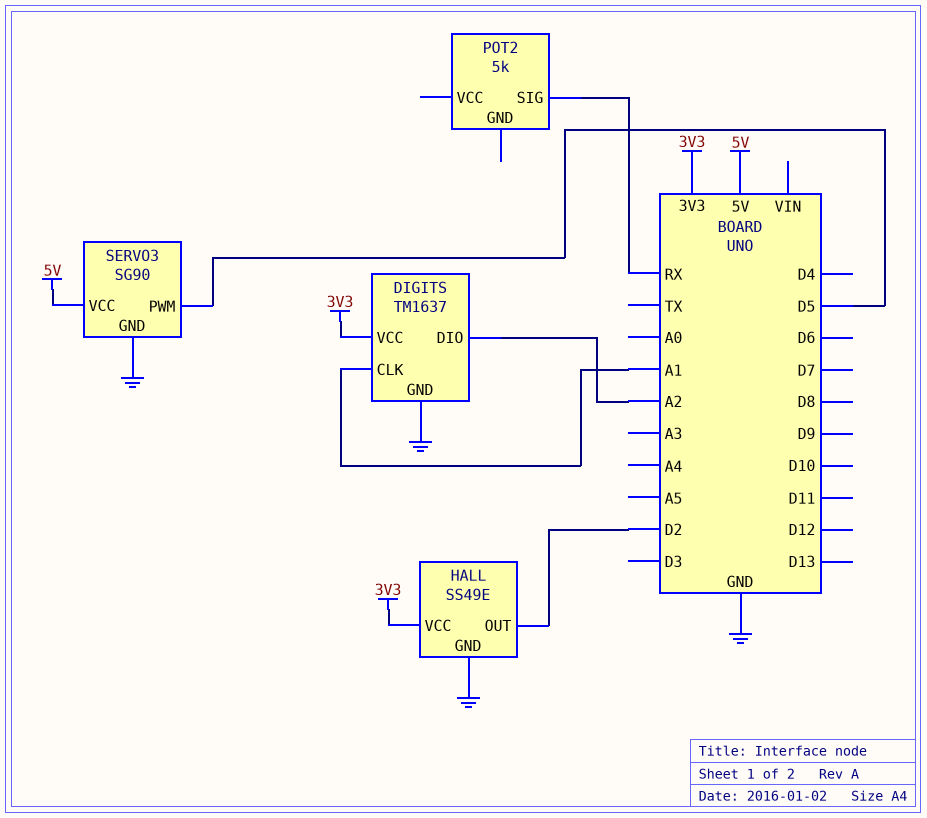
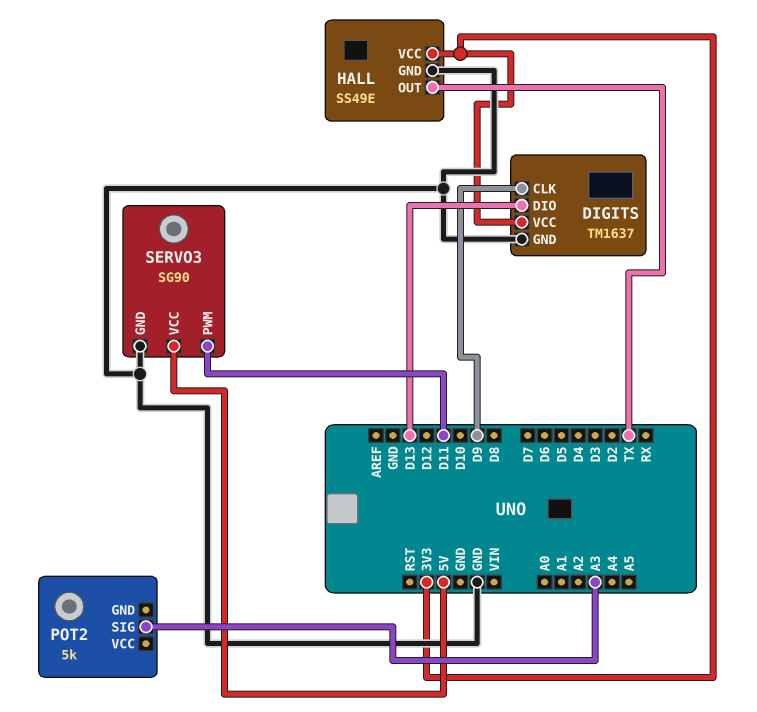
DIGITS pin CLK: A1 -> D9
DIGITS pin DIO: A2 -> D13
HALL pin OUT: D2 -> TX
POT2 pin SIG: RX -> A3
SERVO3 pin PWM: D5 -> D11

